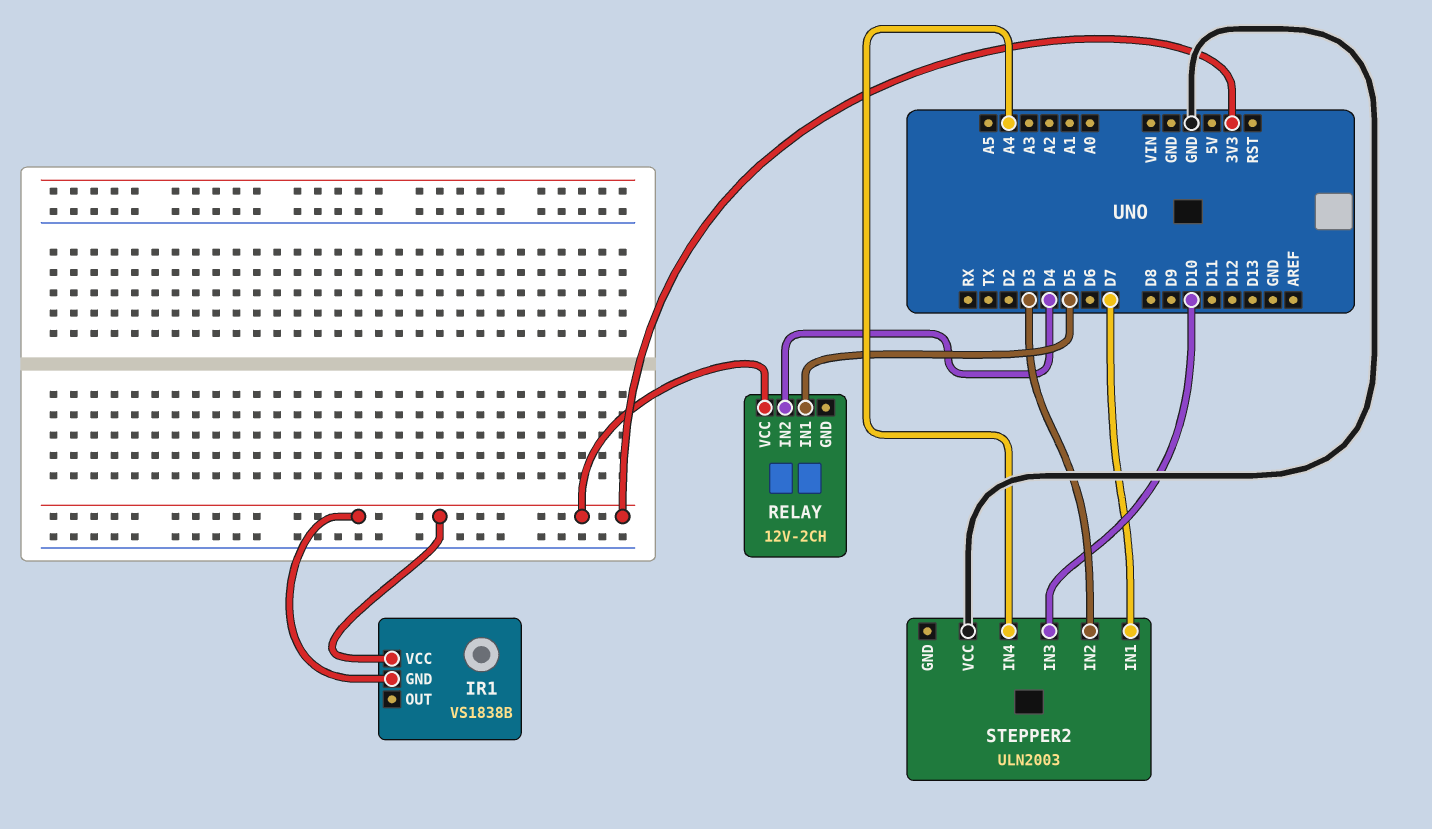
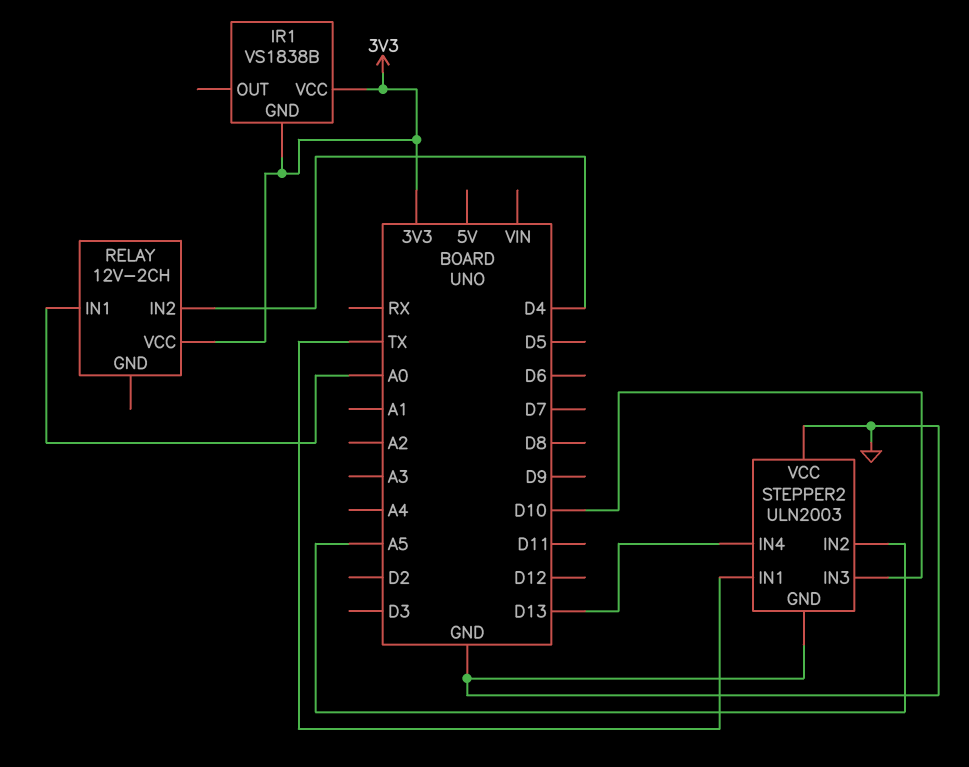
RELAY pin IN1: D5 -> A0
STEPPER2 pin GND: none -> GND
STEPPER2 pin IN1: D7 -> TX
STEPPER2 pin IN2: D3 -> A5
STEPPER2 pin IN4: A4 -> D13

